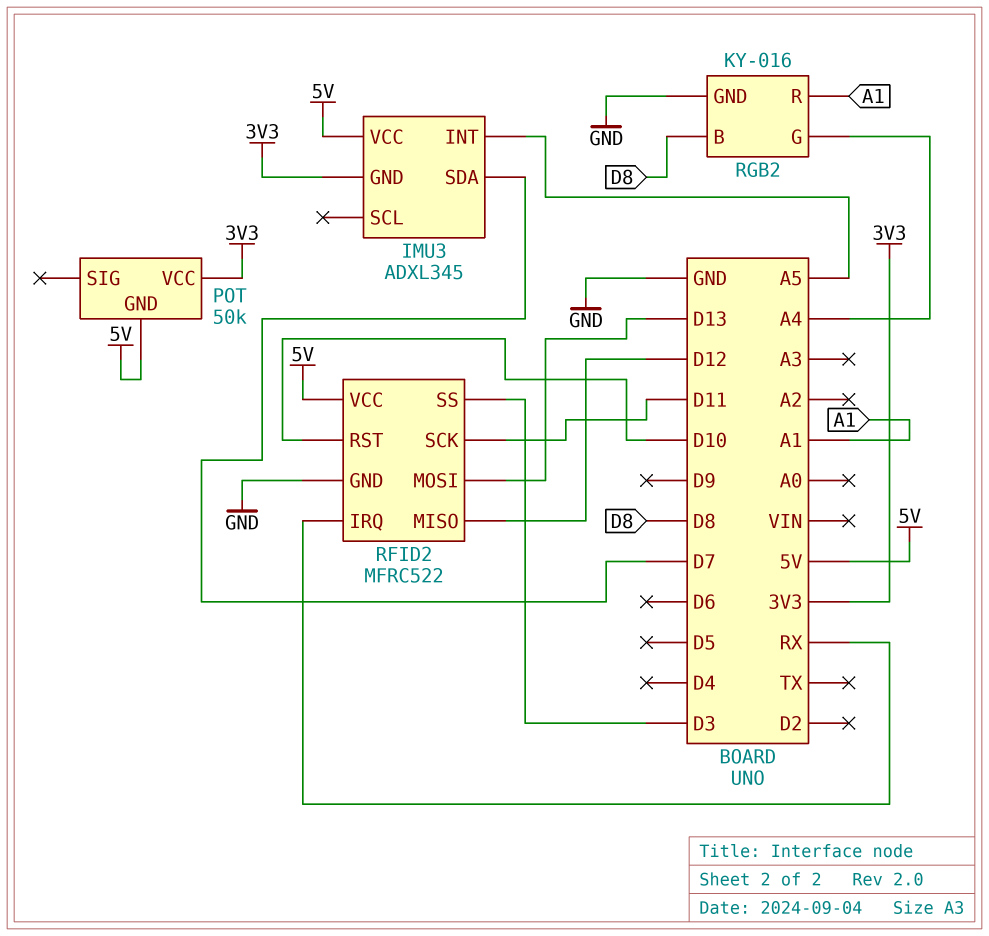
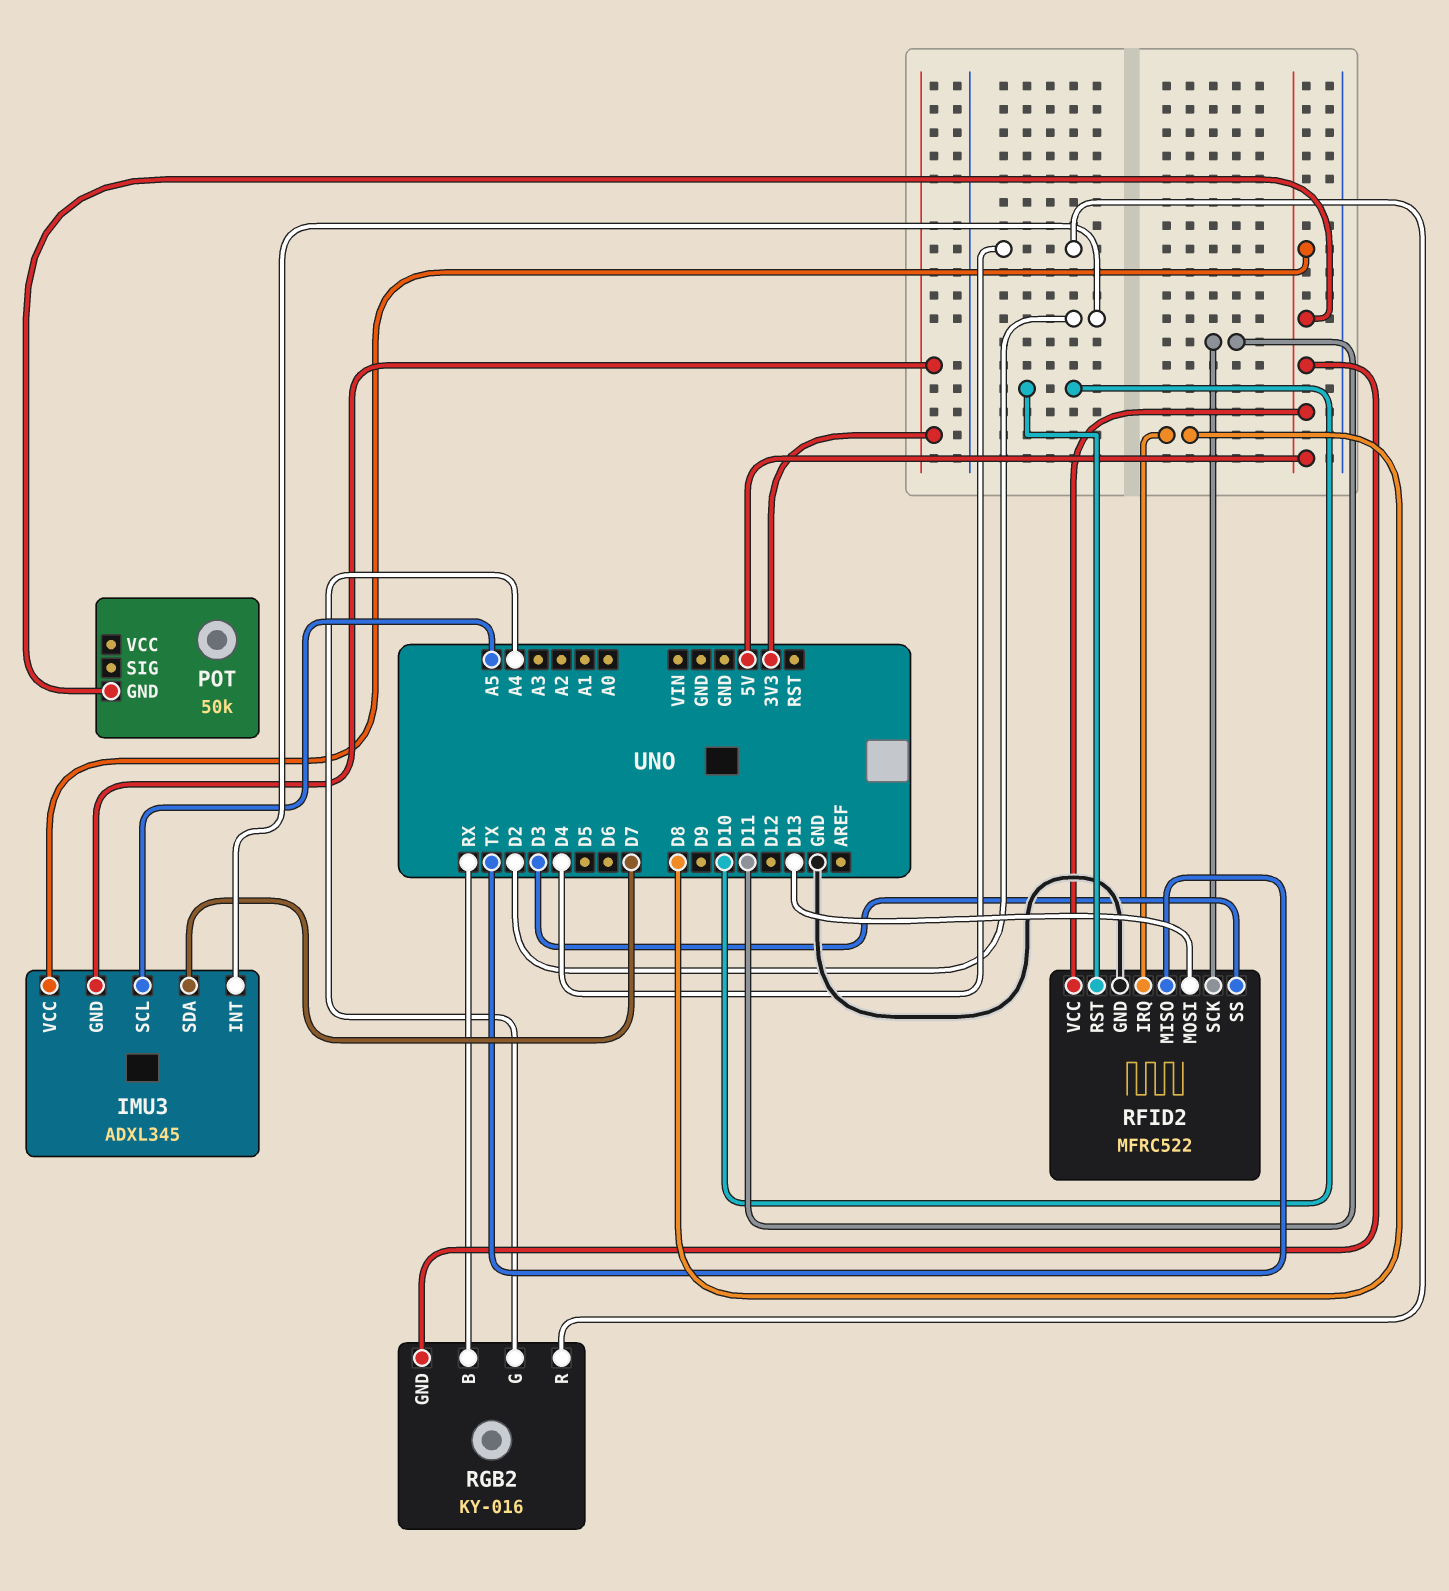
IMU3 pin INT: A5 -> D2
IMU3 pin SCL: none -> A5
POT pin VCC: 3V3 -> none
RFID2 pin IRQ: RX -> D8
RFID2 pin MISO: D12 -> TX
RGB2 pin B: D8 -> RX
RGB2 pin GND: GND -> 5V
RGB2 pin R: A1 -> D4

